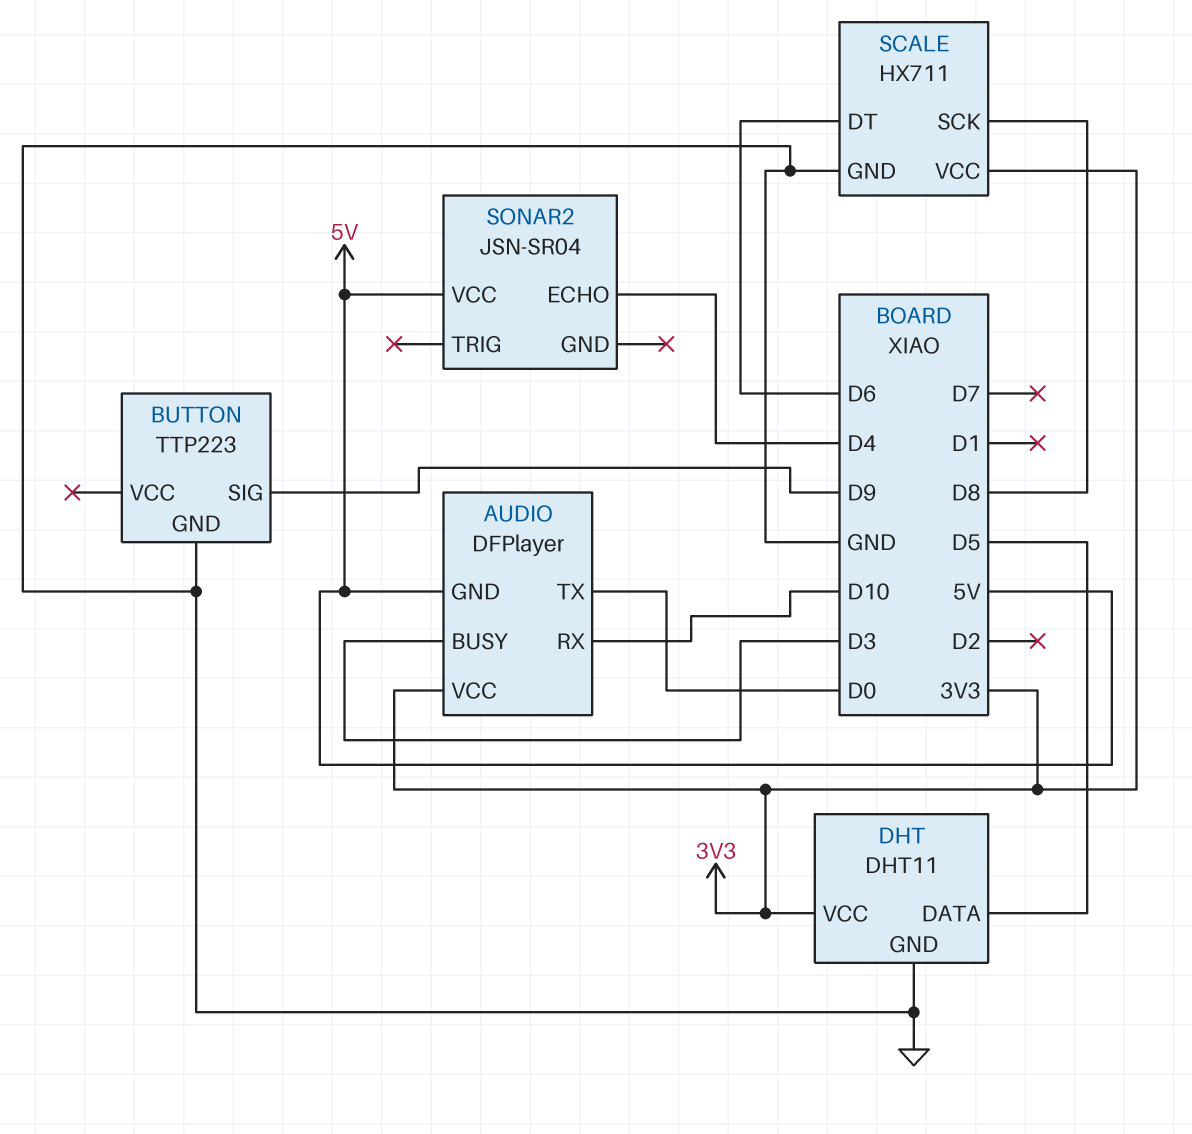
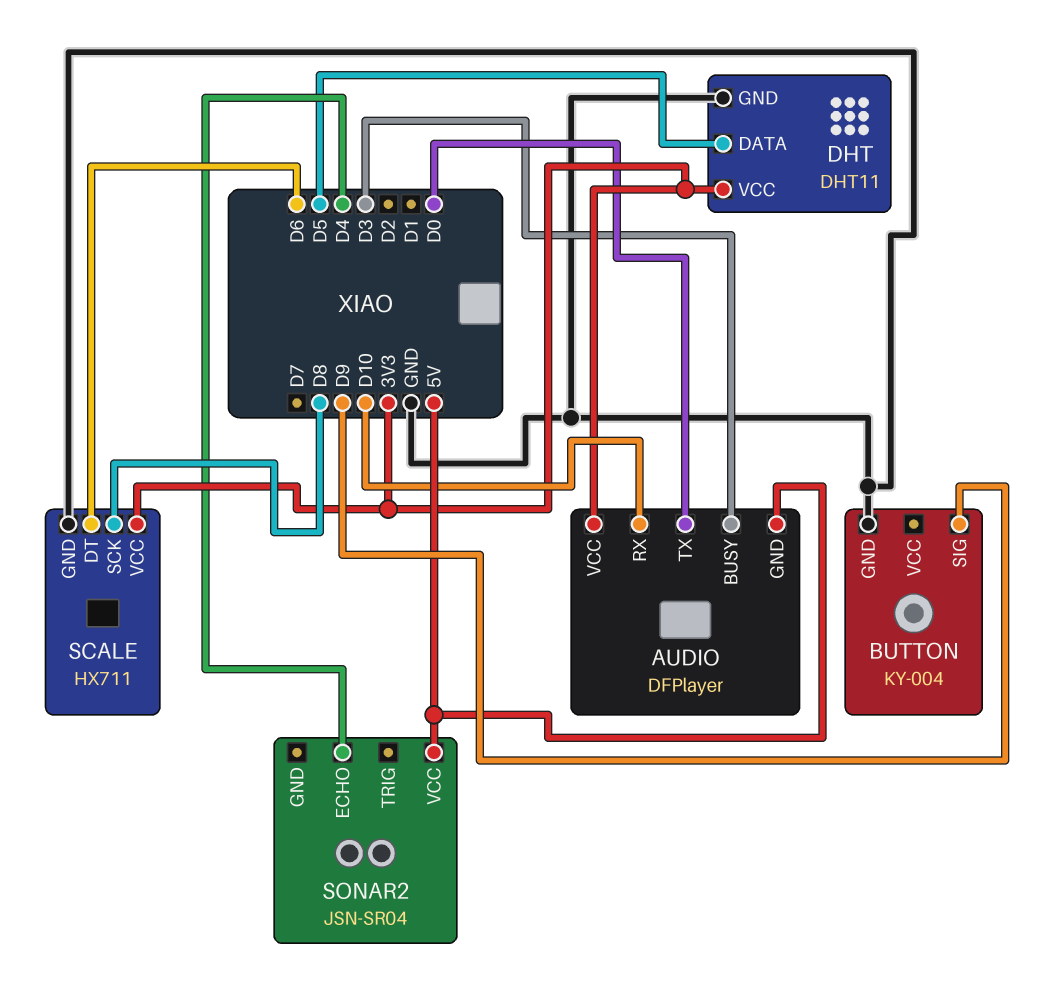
BUTTON: TTP223 -> KY-004

